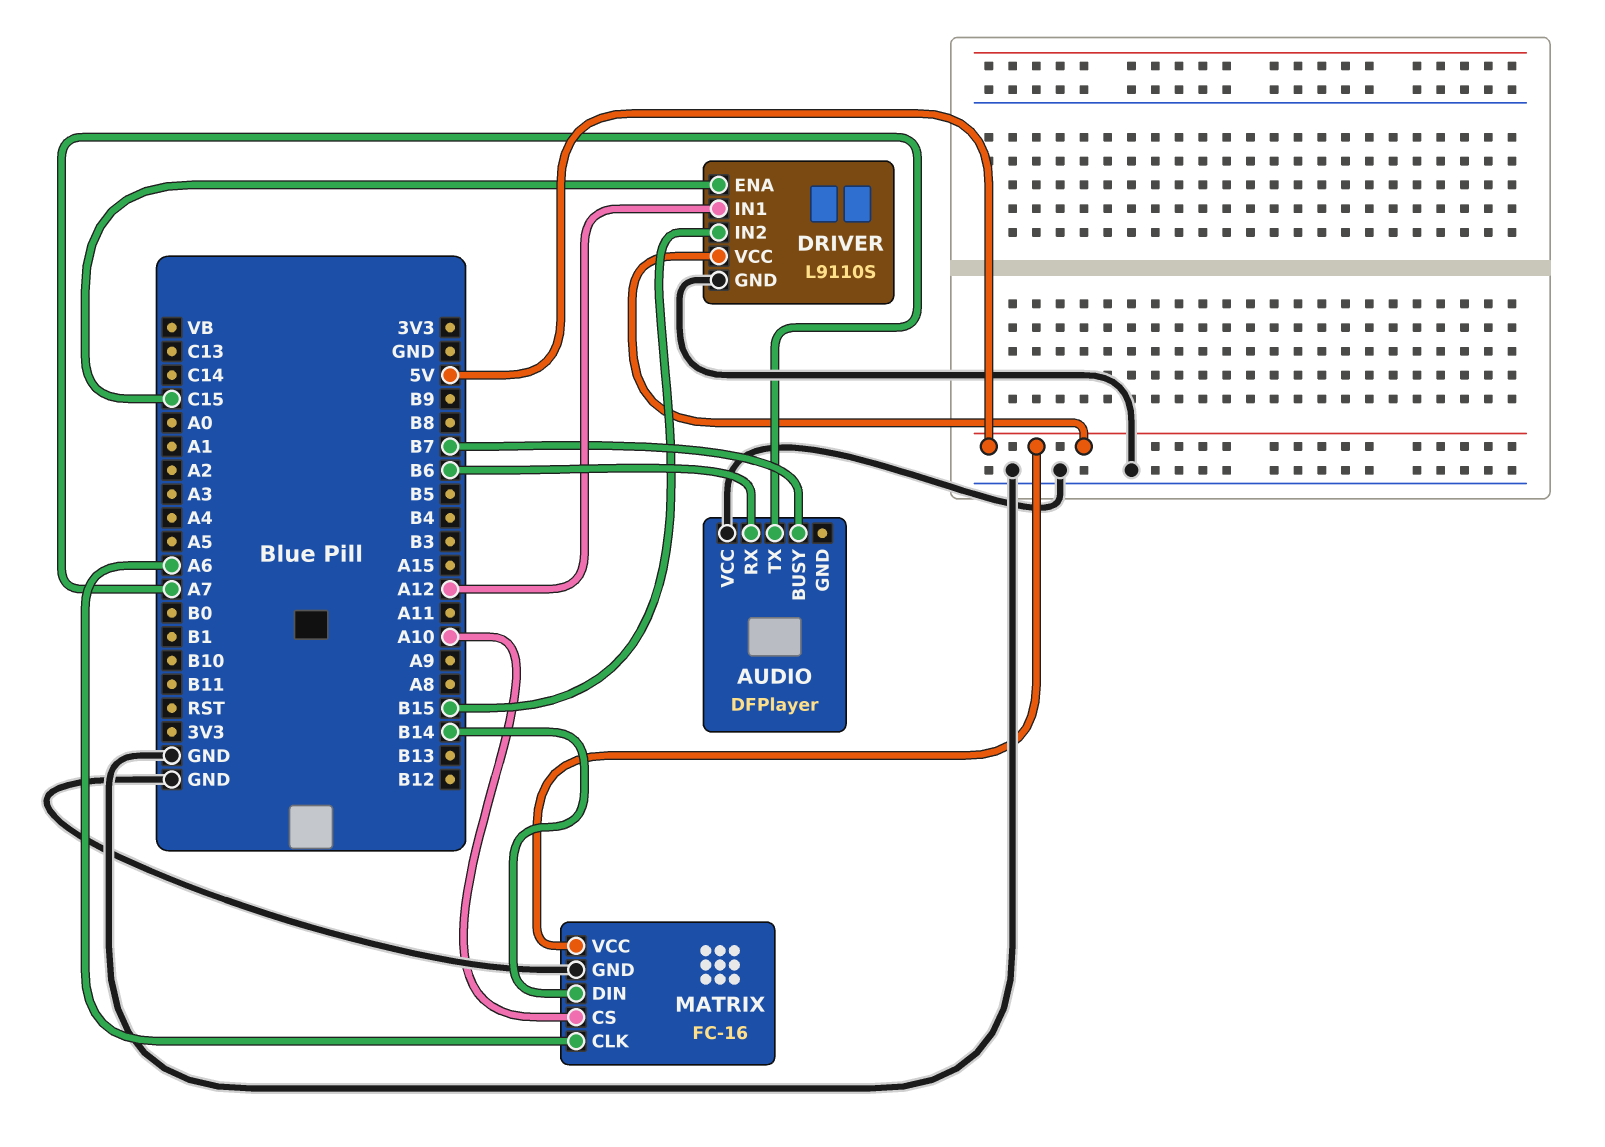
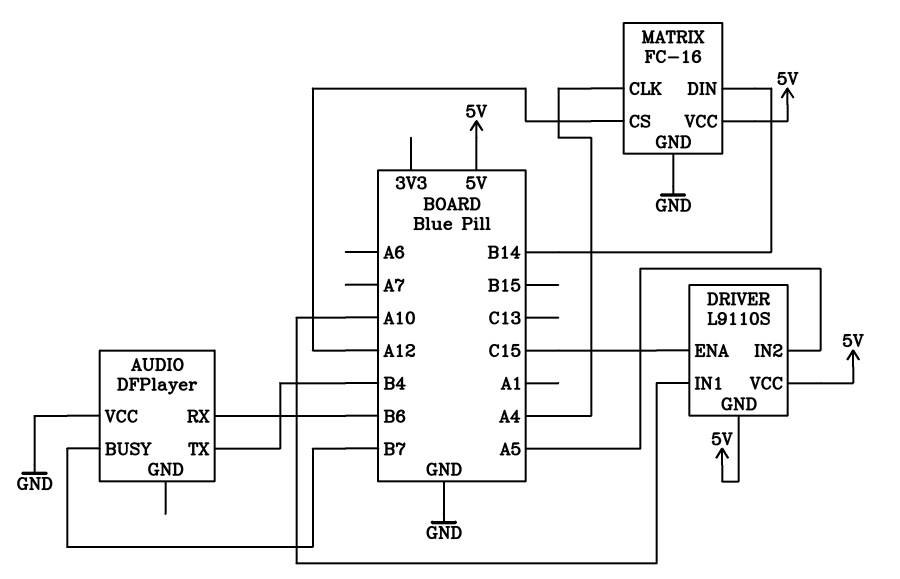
AUDIO pin TX: A7 -> B4
DRIVER pin GND: GND -> 5V
DRIVER pin IN1: A12 -> A10
DRIVER pin IN2: B15 -> A5
MATRIX pin CLK: A6 -> A4
MATRIX pin CS: A10 -> A12

